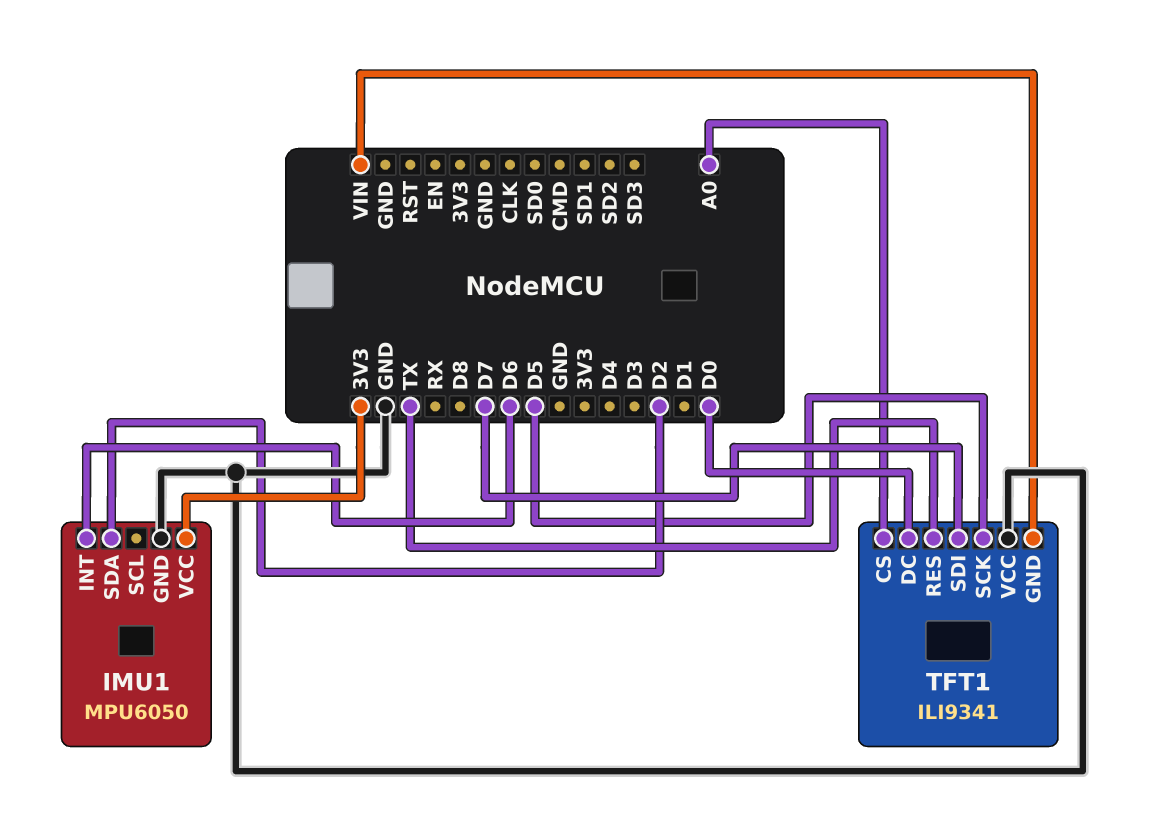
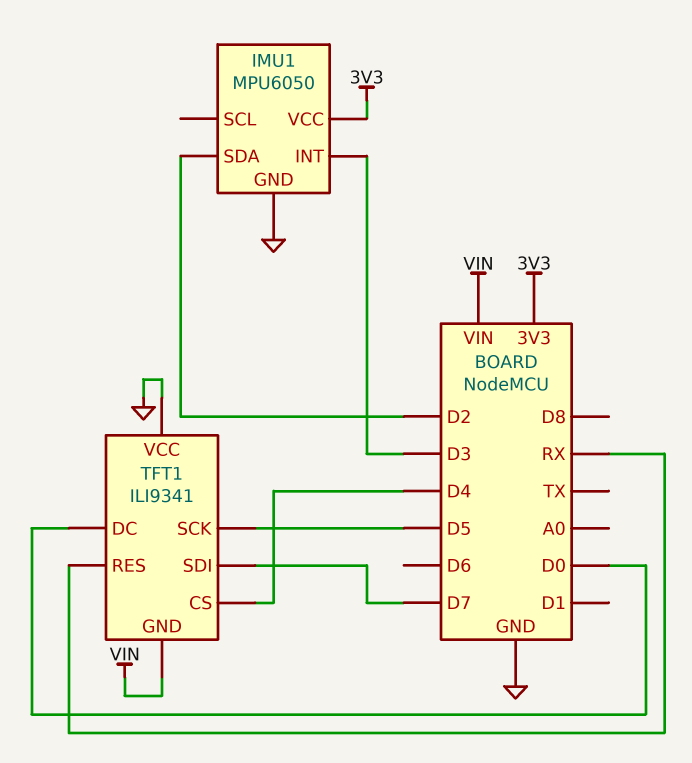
IMU1 pin INT: D6 -> D3
TFT1 pin CS: A0 -> D4
TFT1 pin RES: TX -> RX

